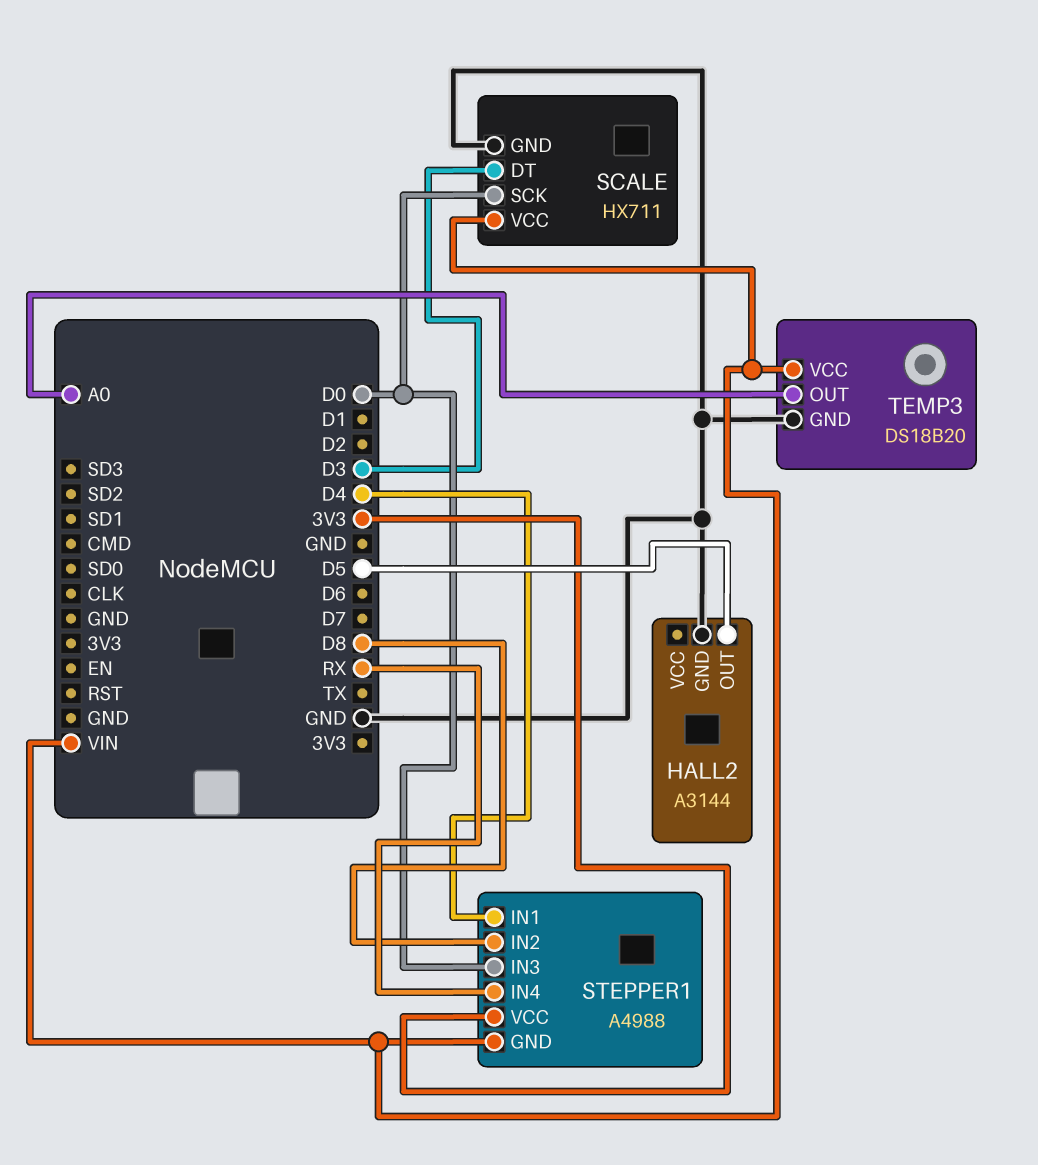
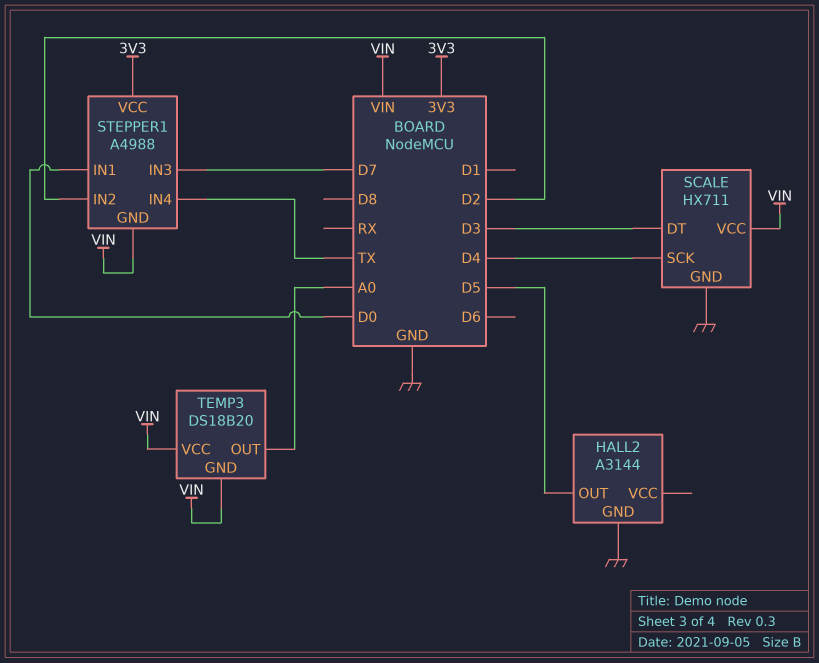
SCALE pin SCK: D0 -> D4
STEPPER1 pin IN1: D4 -> D0
STEPPER1 pin IN2: D8 -> D2
STEPPER1 pin IN3: D0 -> D7
STEPPER1 pin IN4: RX -> TX
TEMP3 pin GND: GND -> VIN

